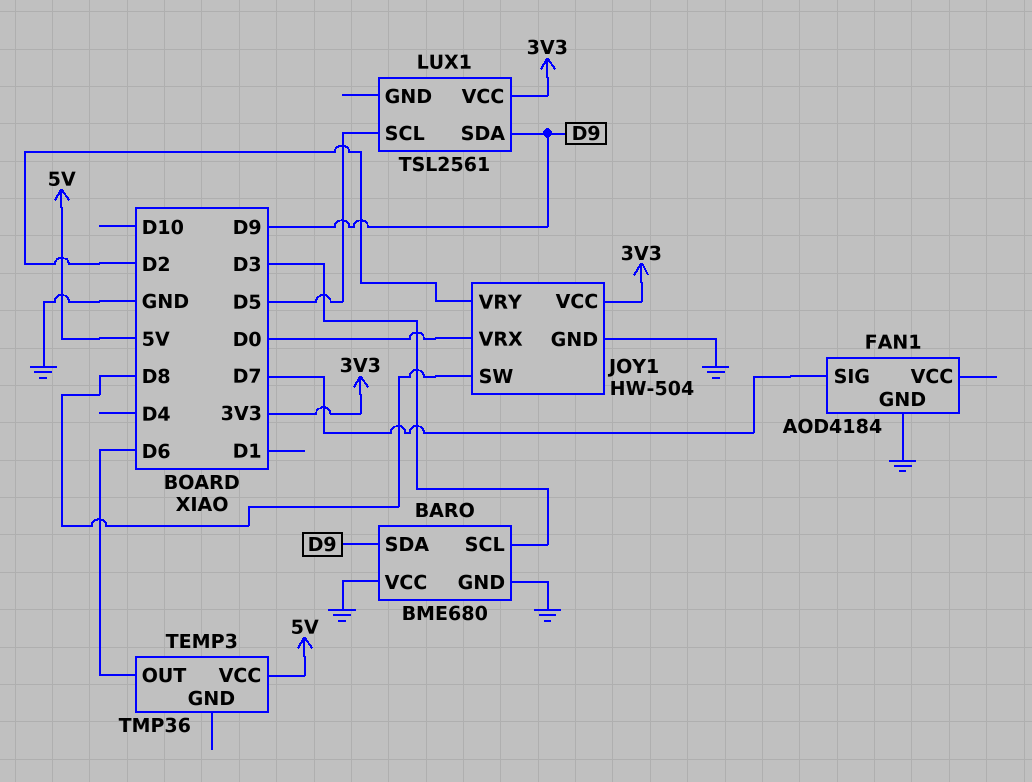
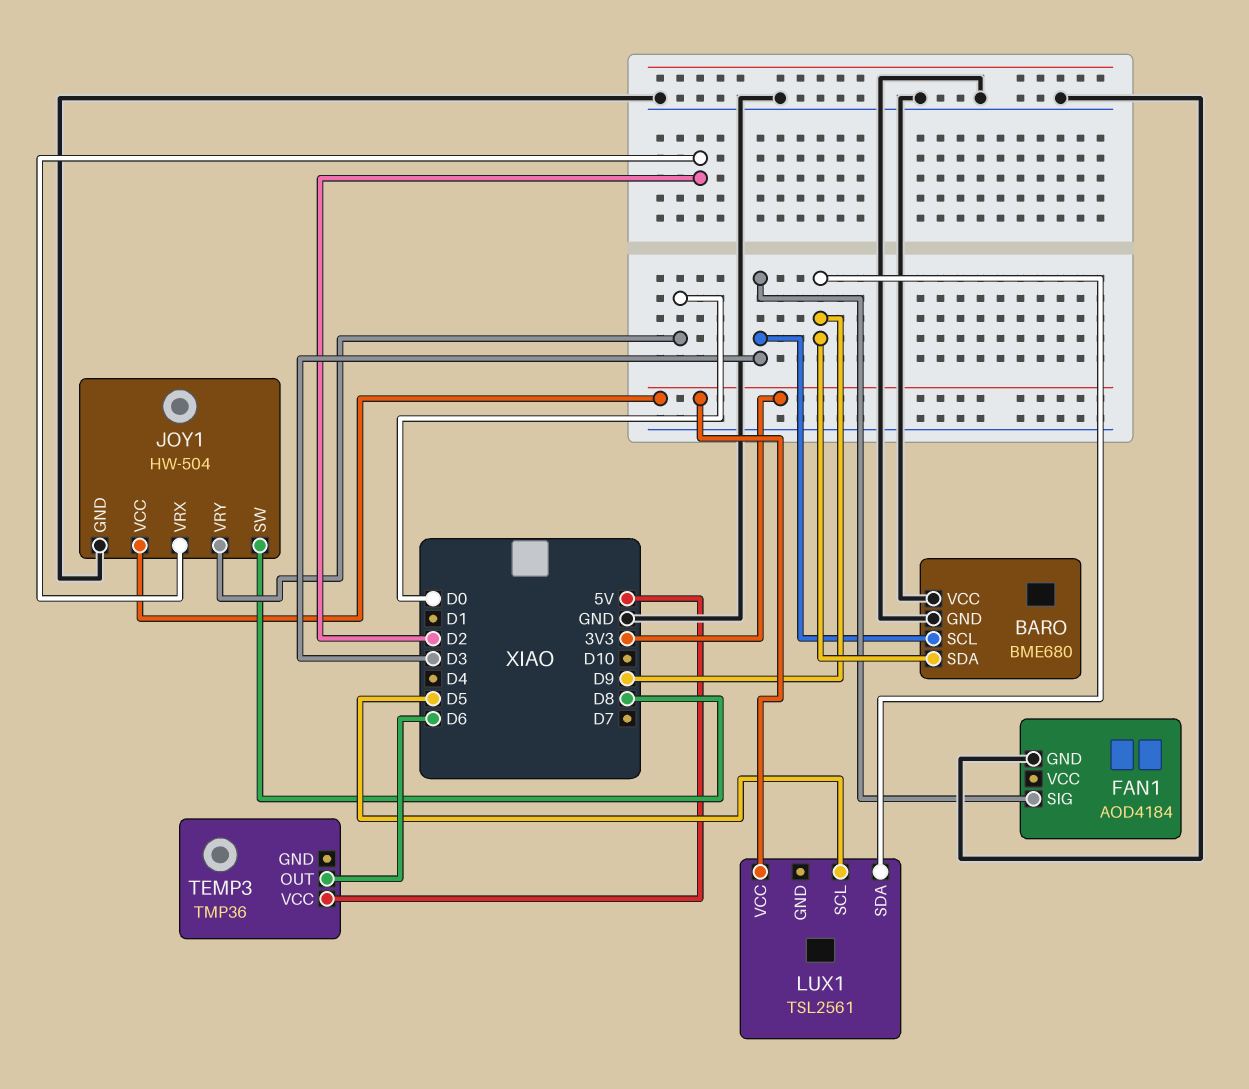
FAN1 pin SIG: D7 -> D3
JOY1 pin VRX: D0 -> D2
JOY1 pin VRY: D2 -> D0

